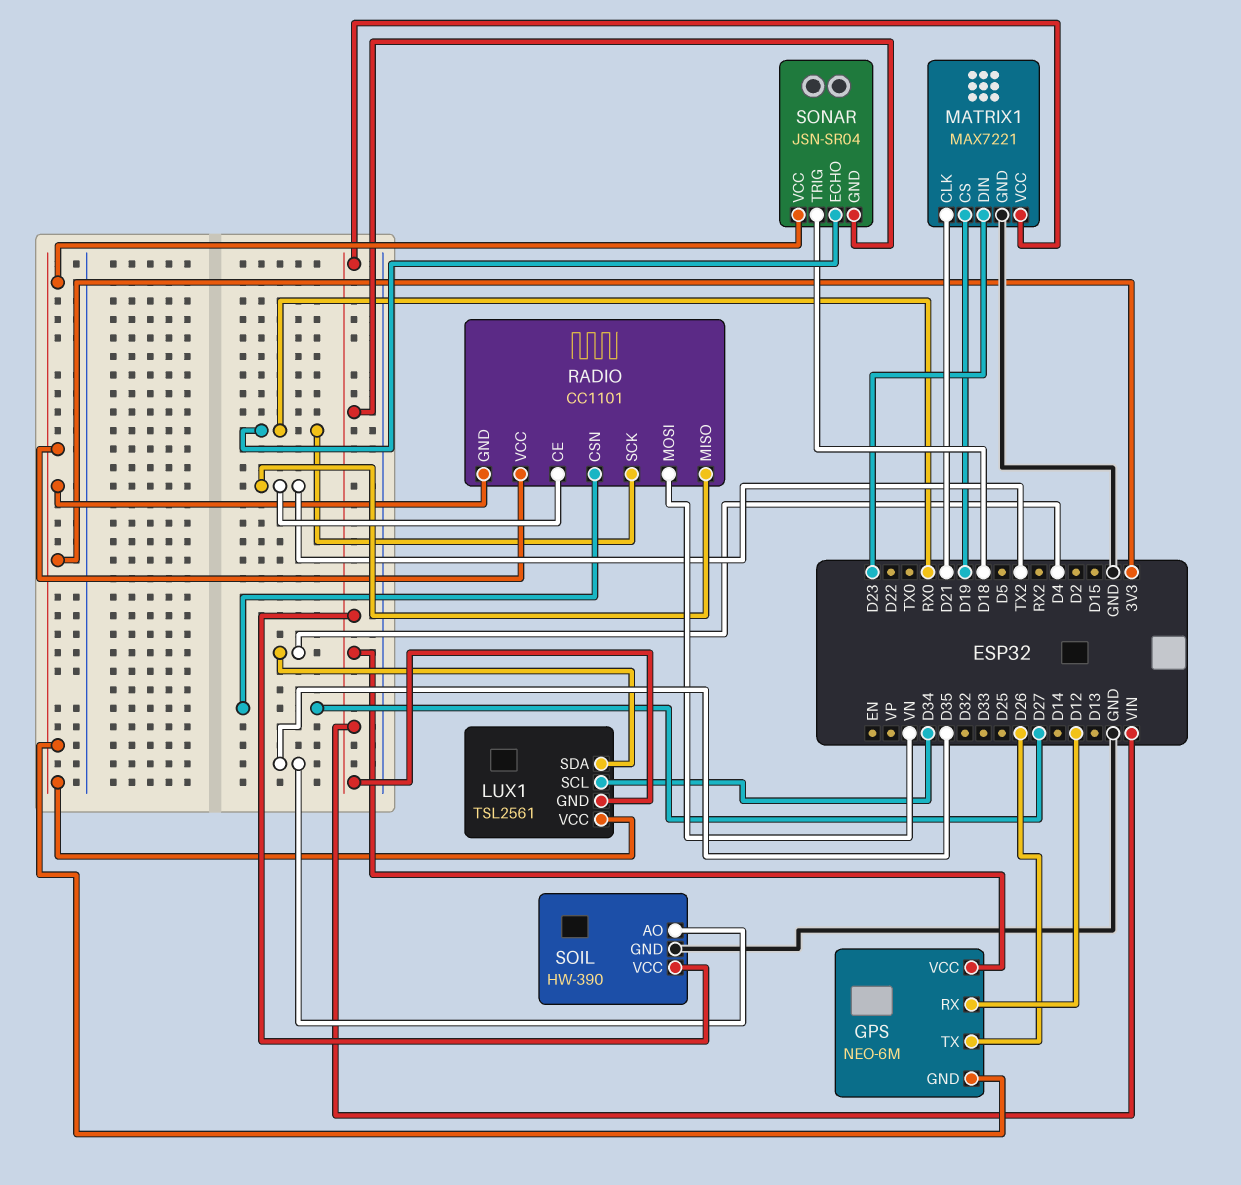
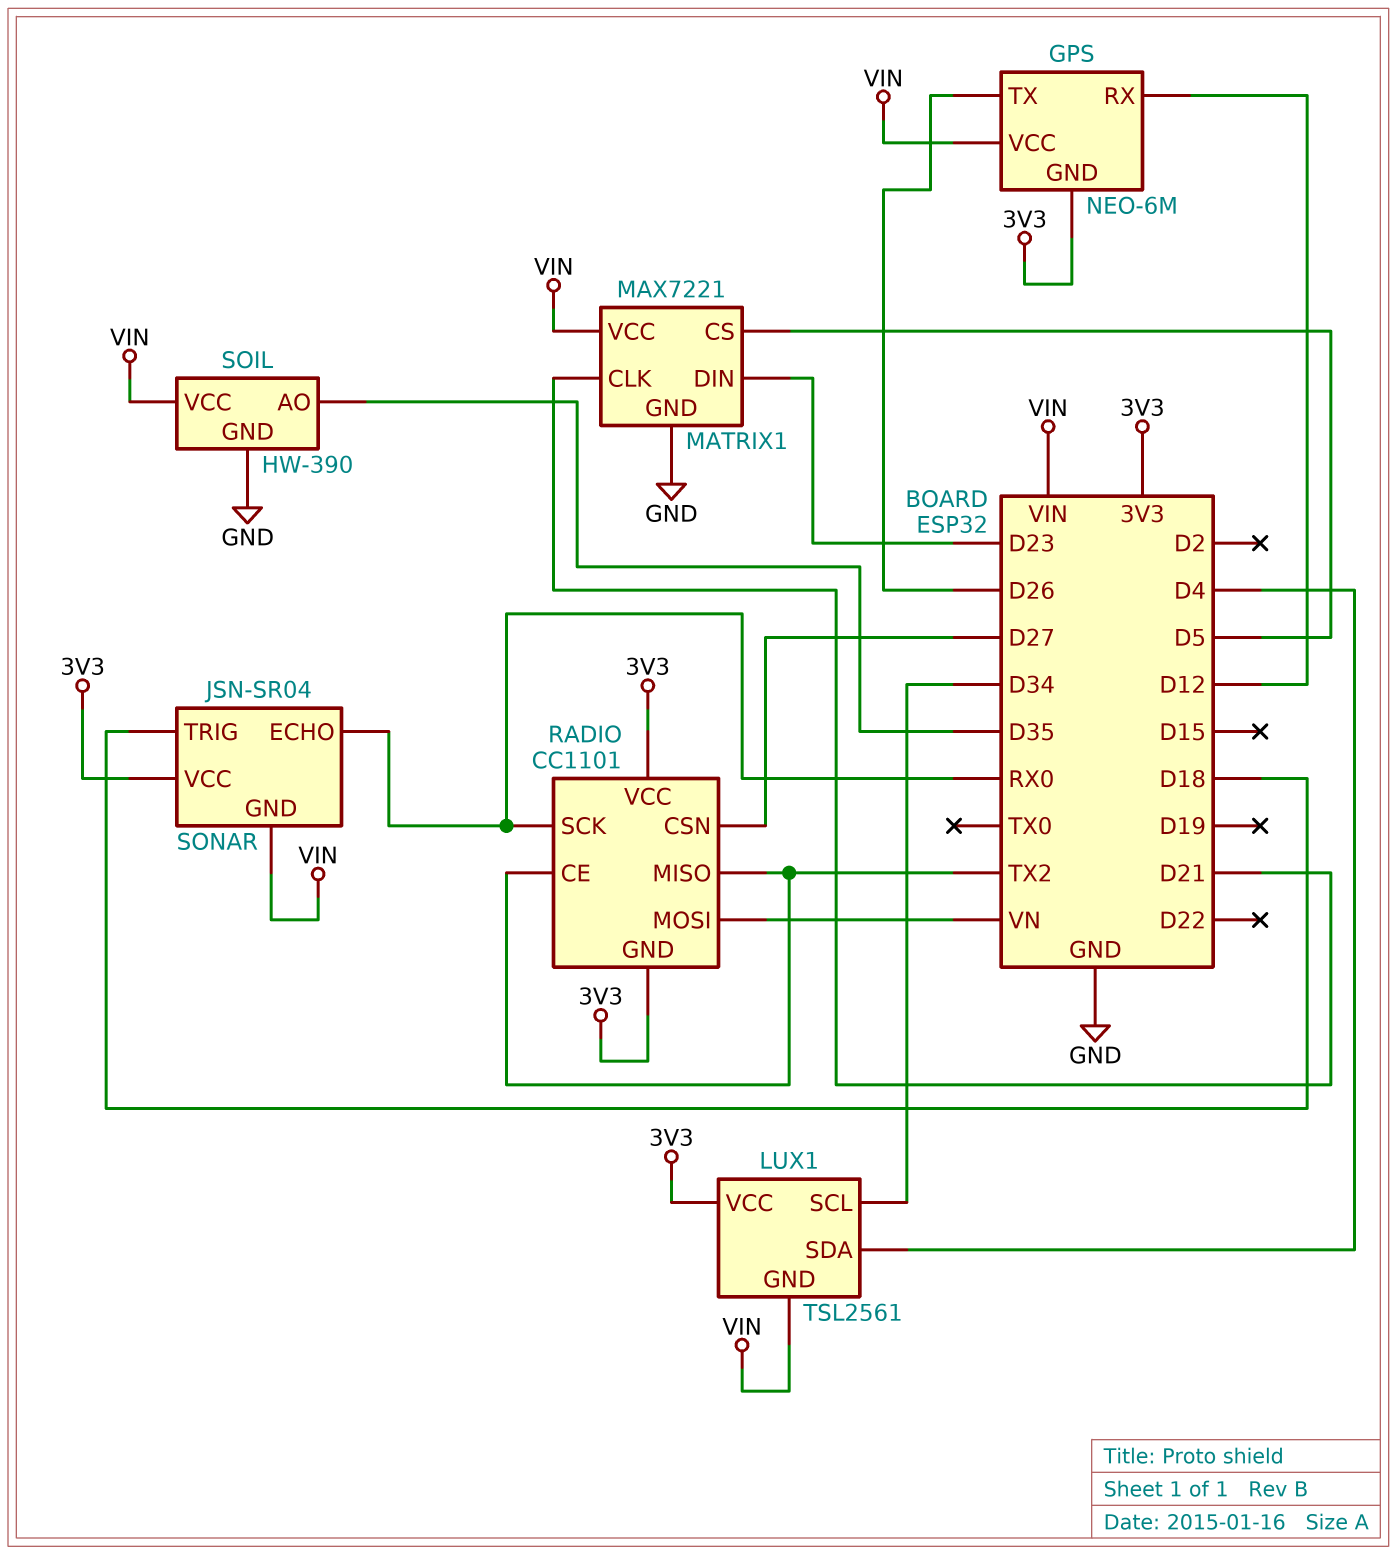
MATRIX1 pin CS: D19 -> D5

